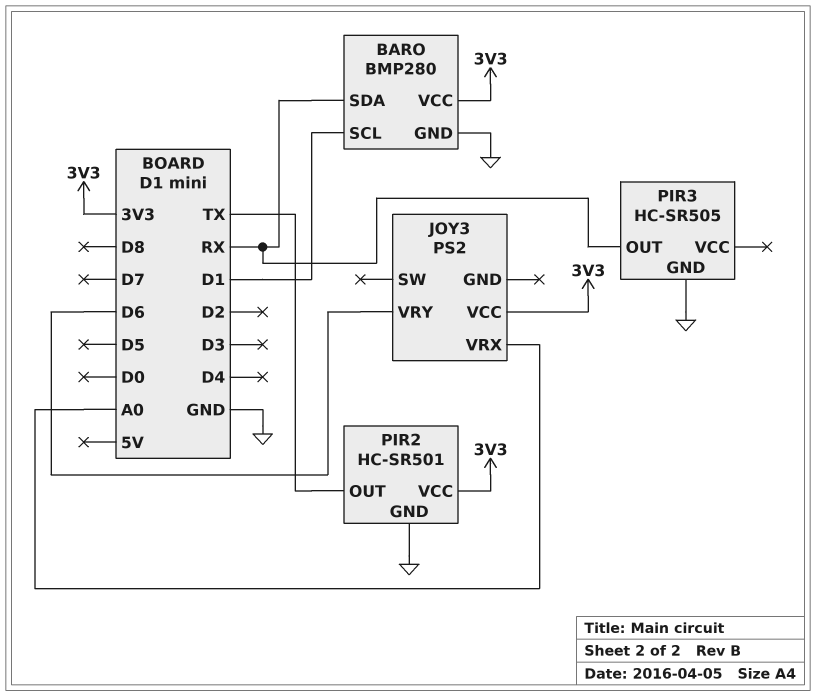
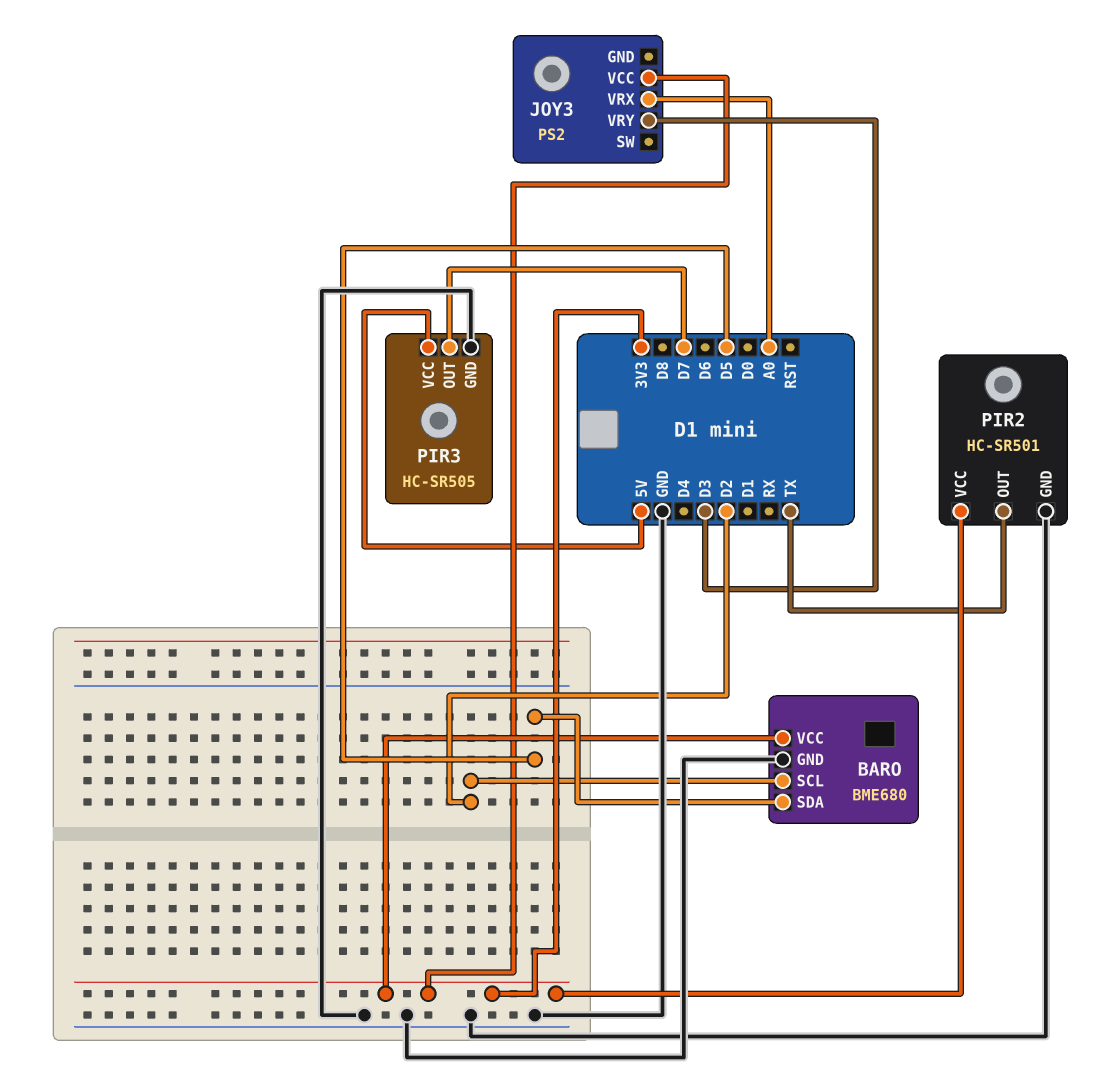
BARO: BMP280 -> BME680
BARO pin SCL: D1 -> D2
BARO pin SDA: RX -> D5
JOY3 pin VRY: D6 -> D3
PIR3 pin OUT: RX -> D7
PIR3 pin VCC: none -> 5V

